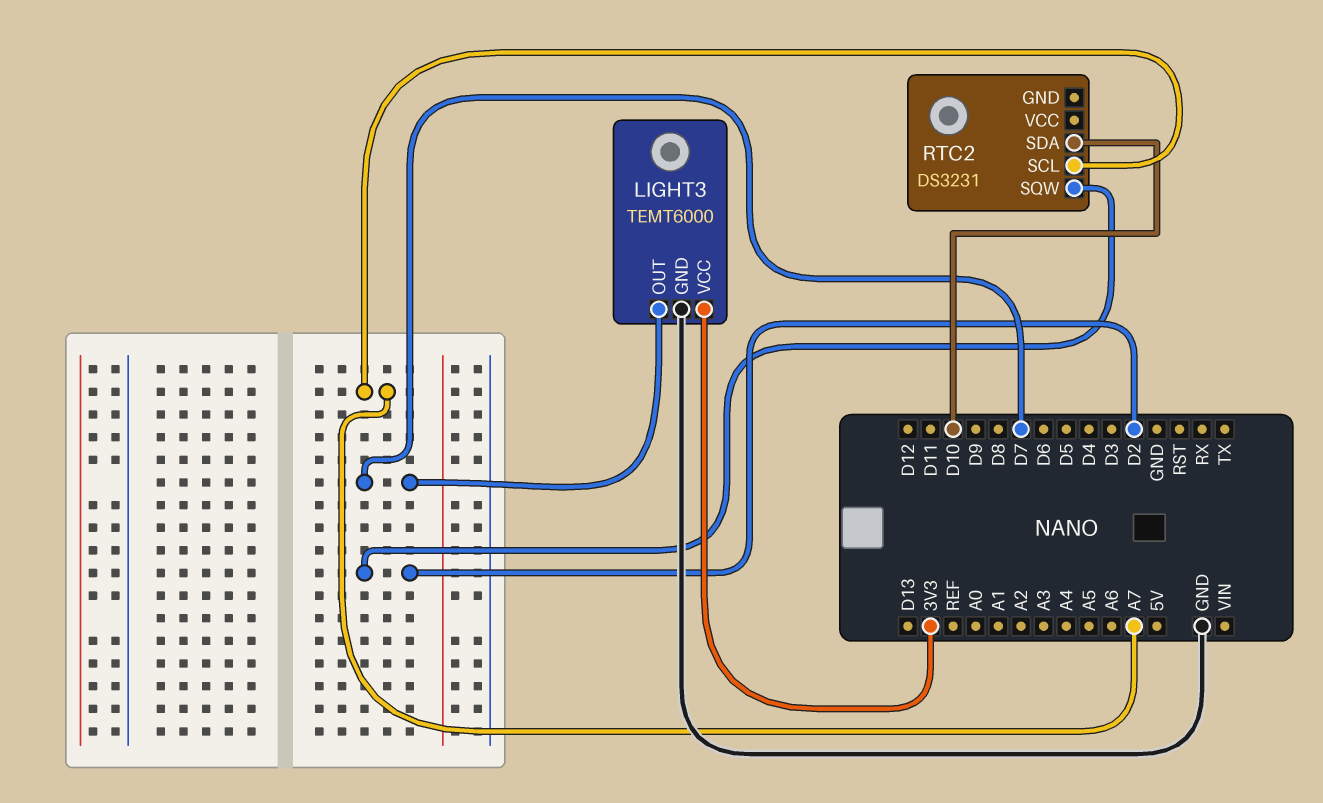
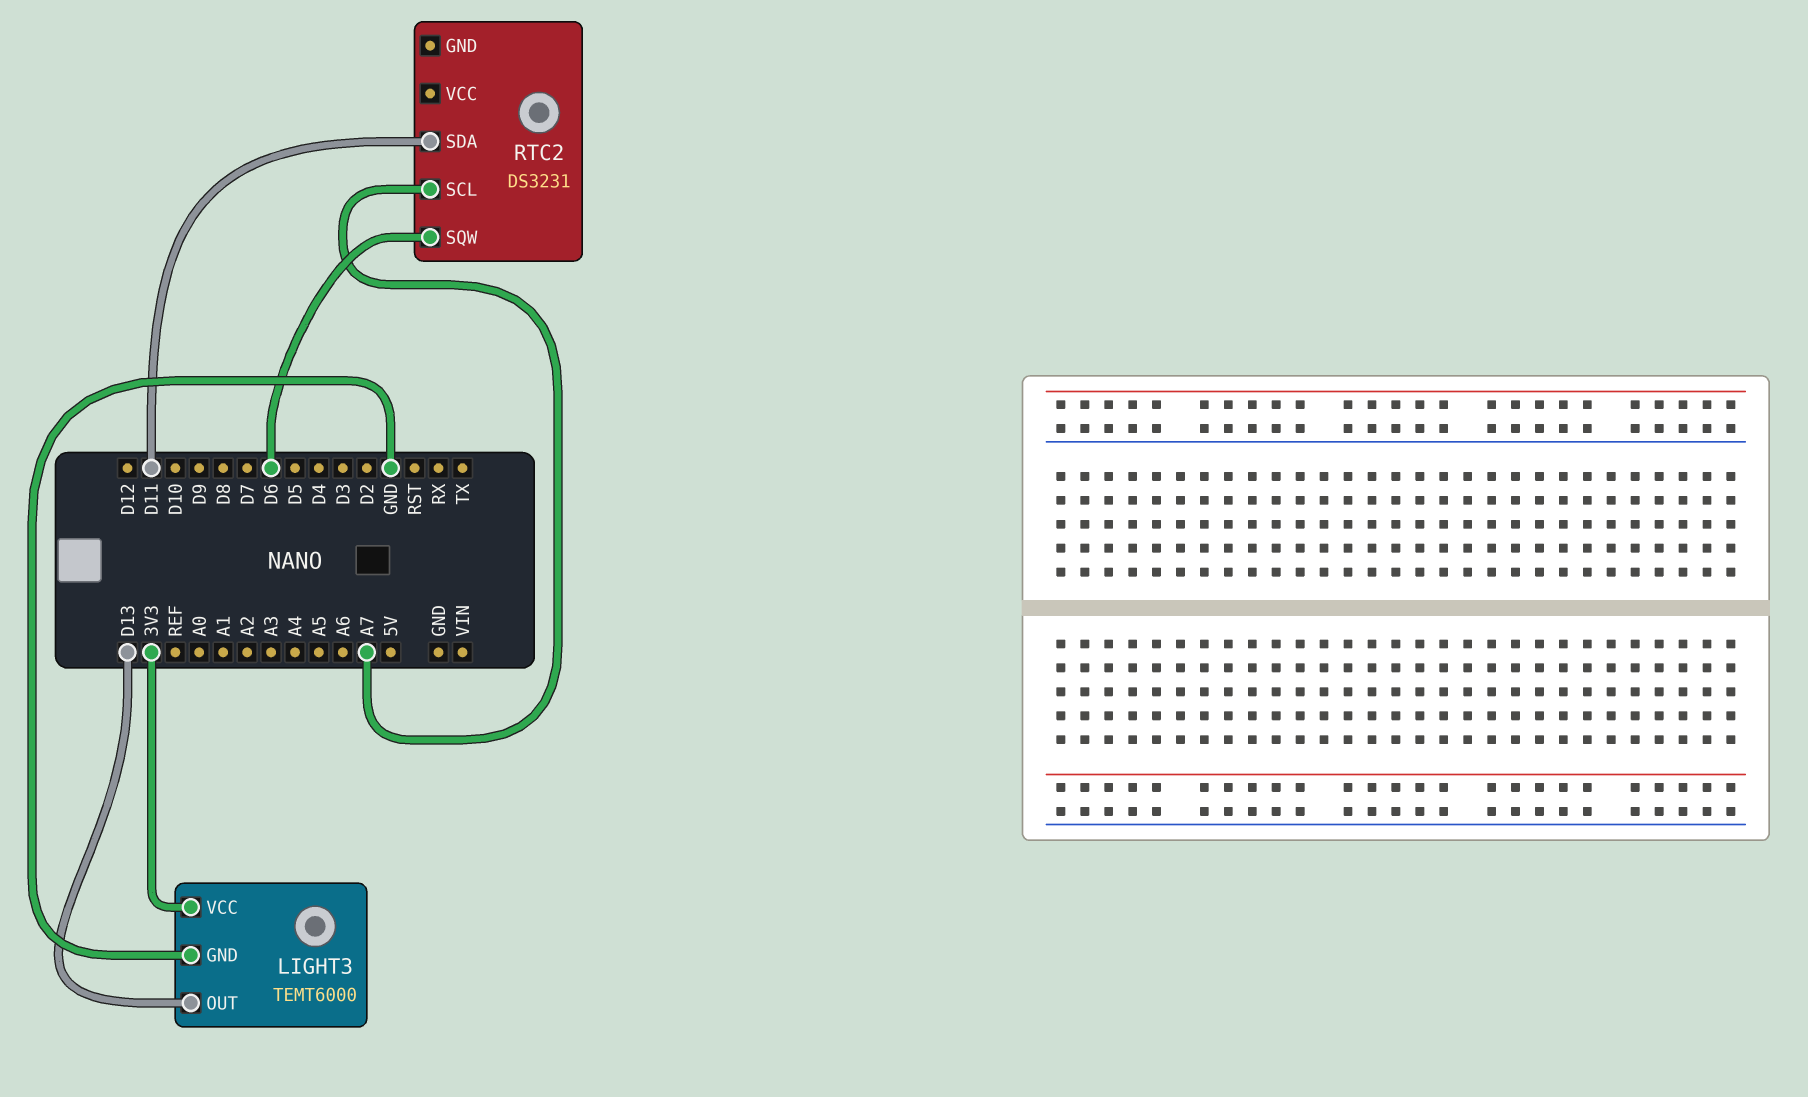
LIGHT3 pin OUT: D7 -> D13
RTC2 pin SDA: D10 -> D11
RTC2 pin SQW: D2 -> D6

